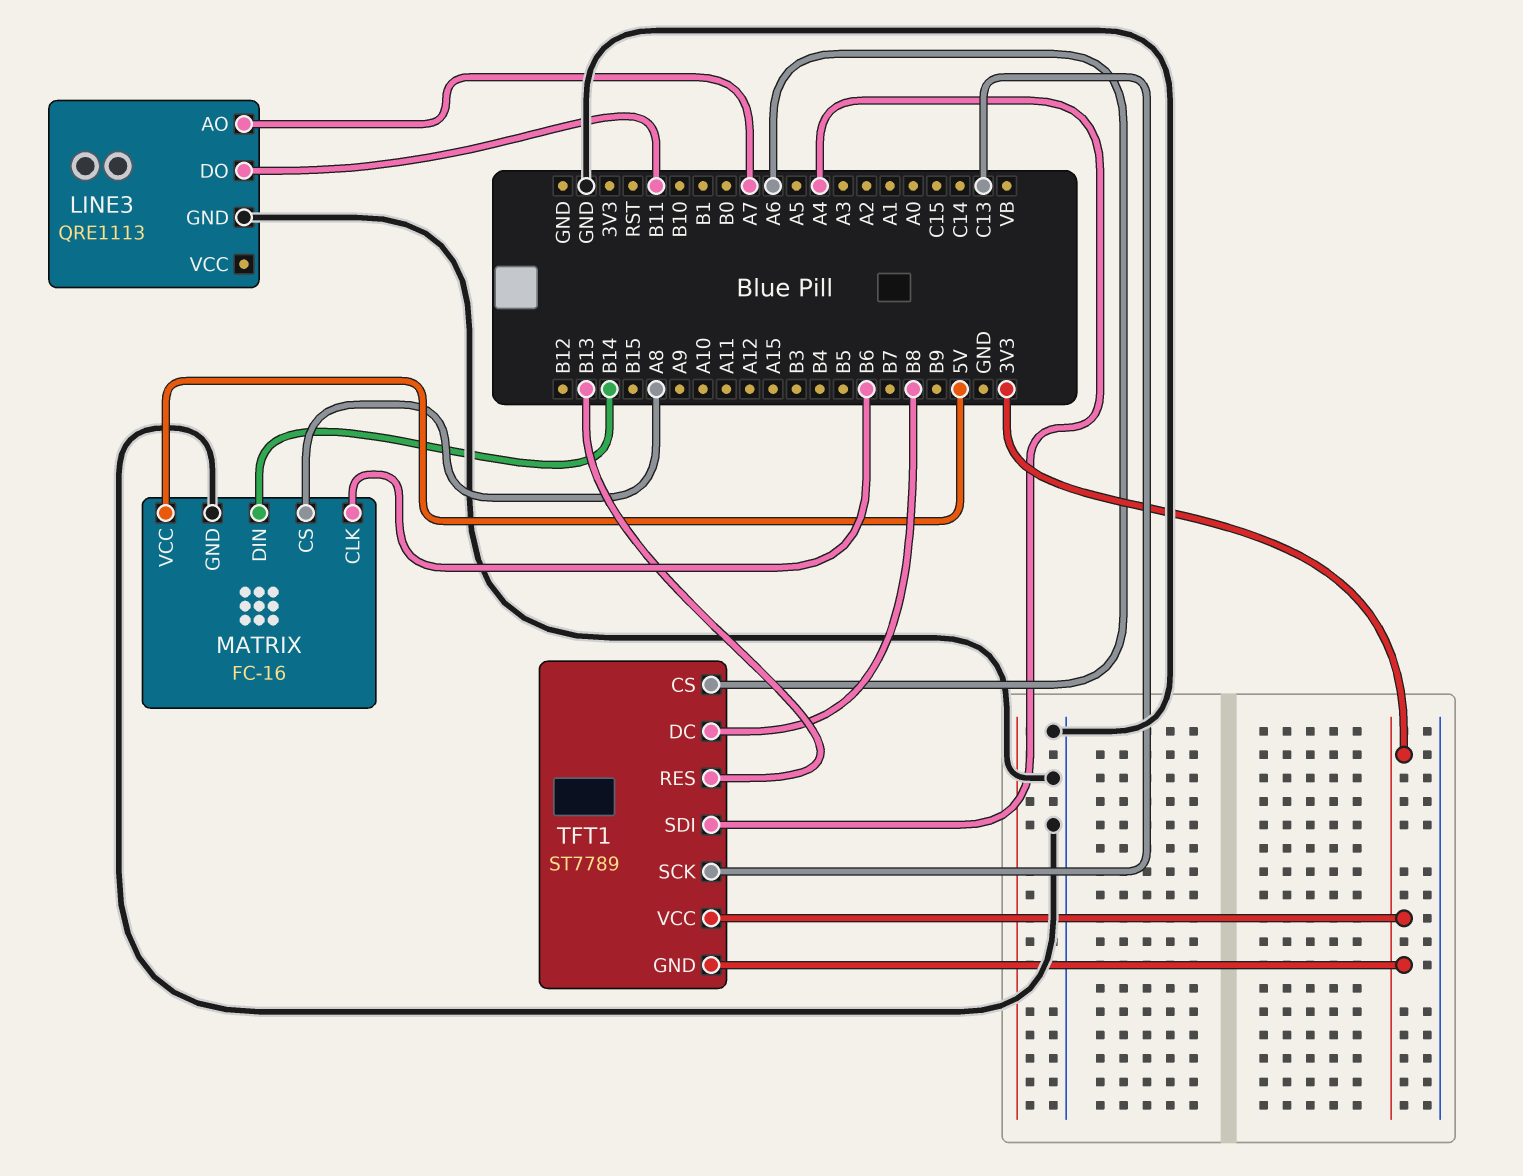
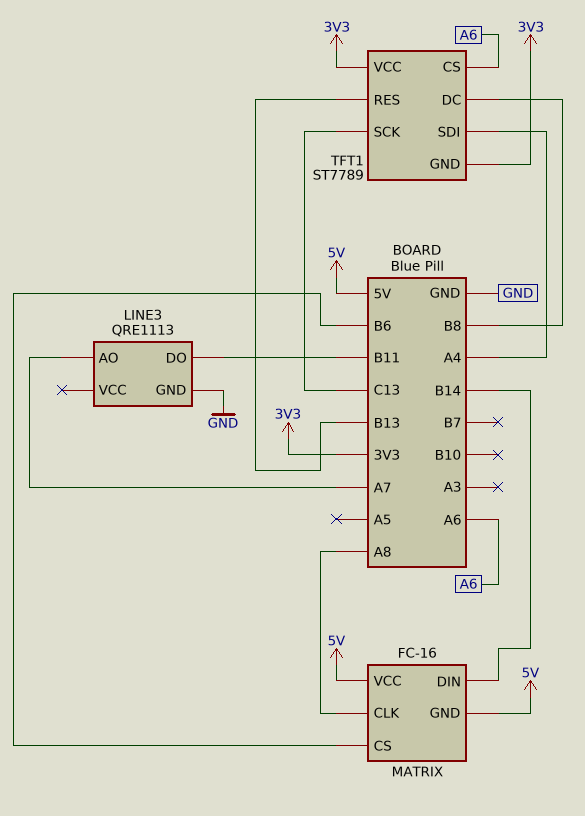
MATRIX pin CLK: B6 -> A8
MATRIX pin CS: A8 -> B6
MATRIX pin GND: GND -> 5V

